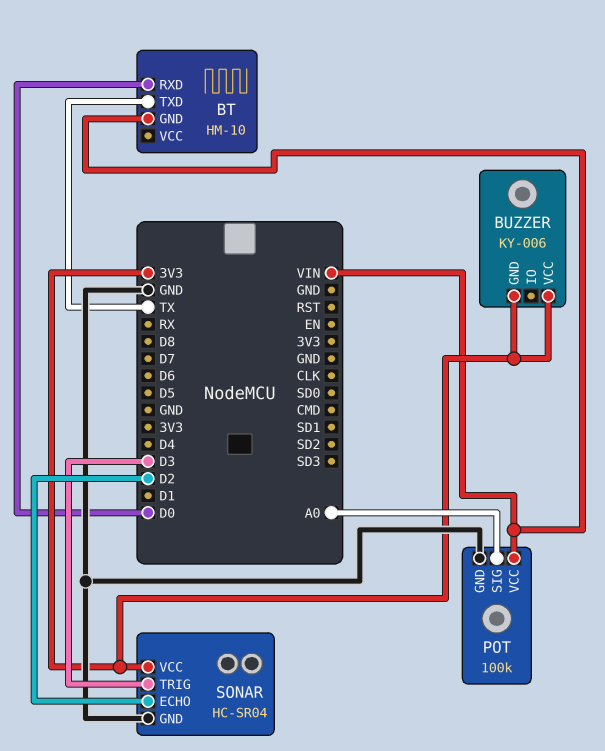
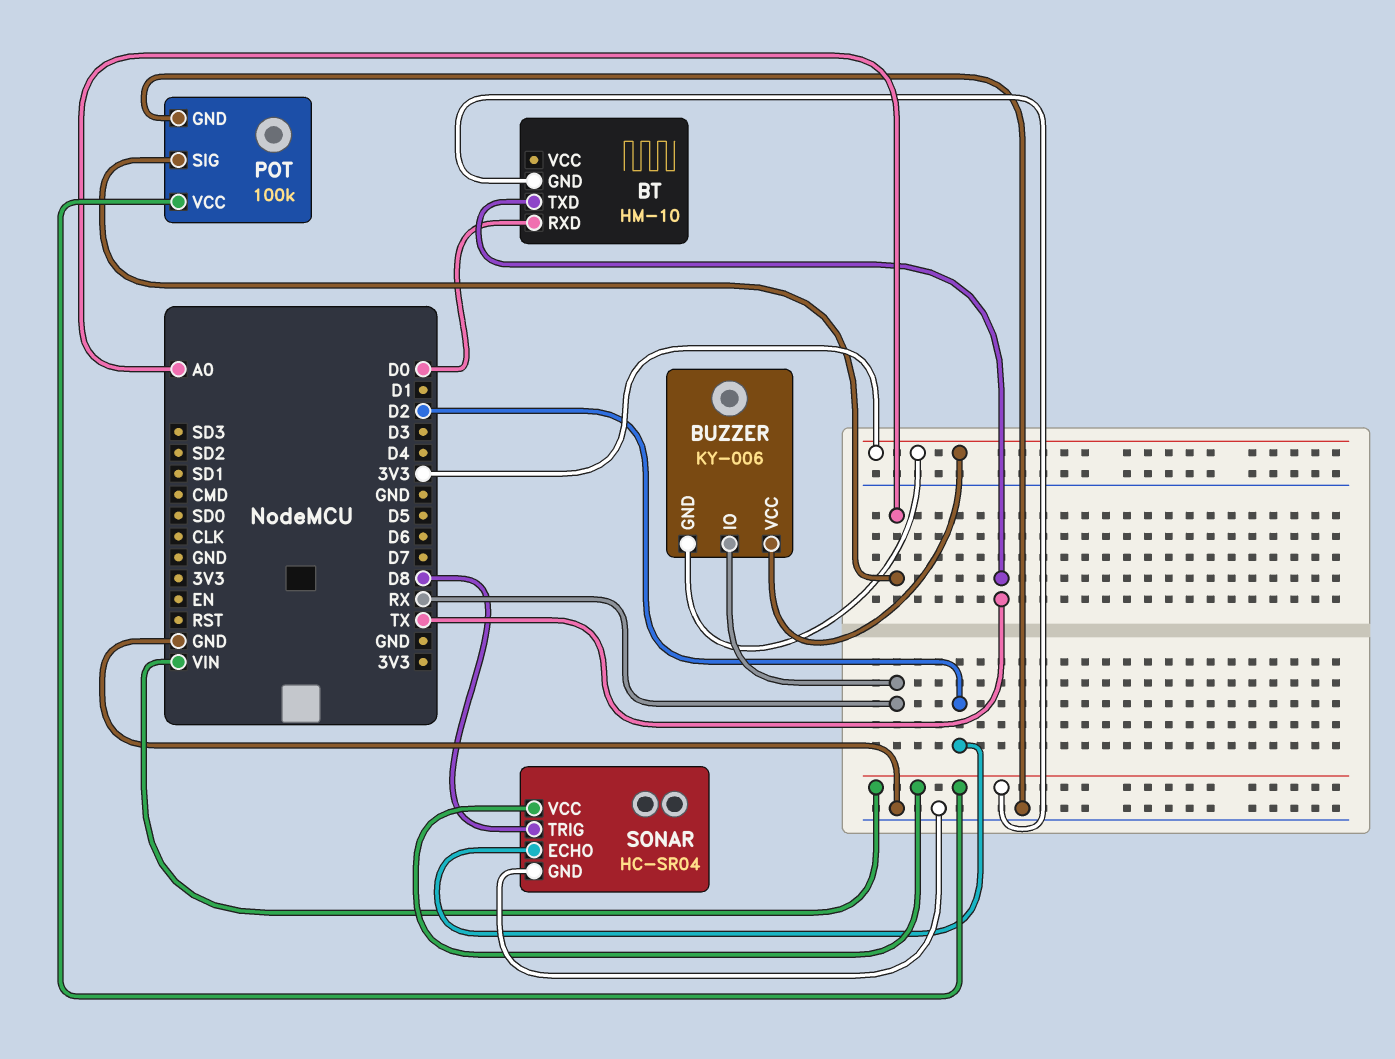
BUZZER pin IO: none -> RX
SONAR pin TRIG: D3 -> D8
SONAR pin VCC: 3V3 -> VIN

